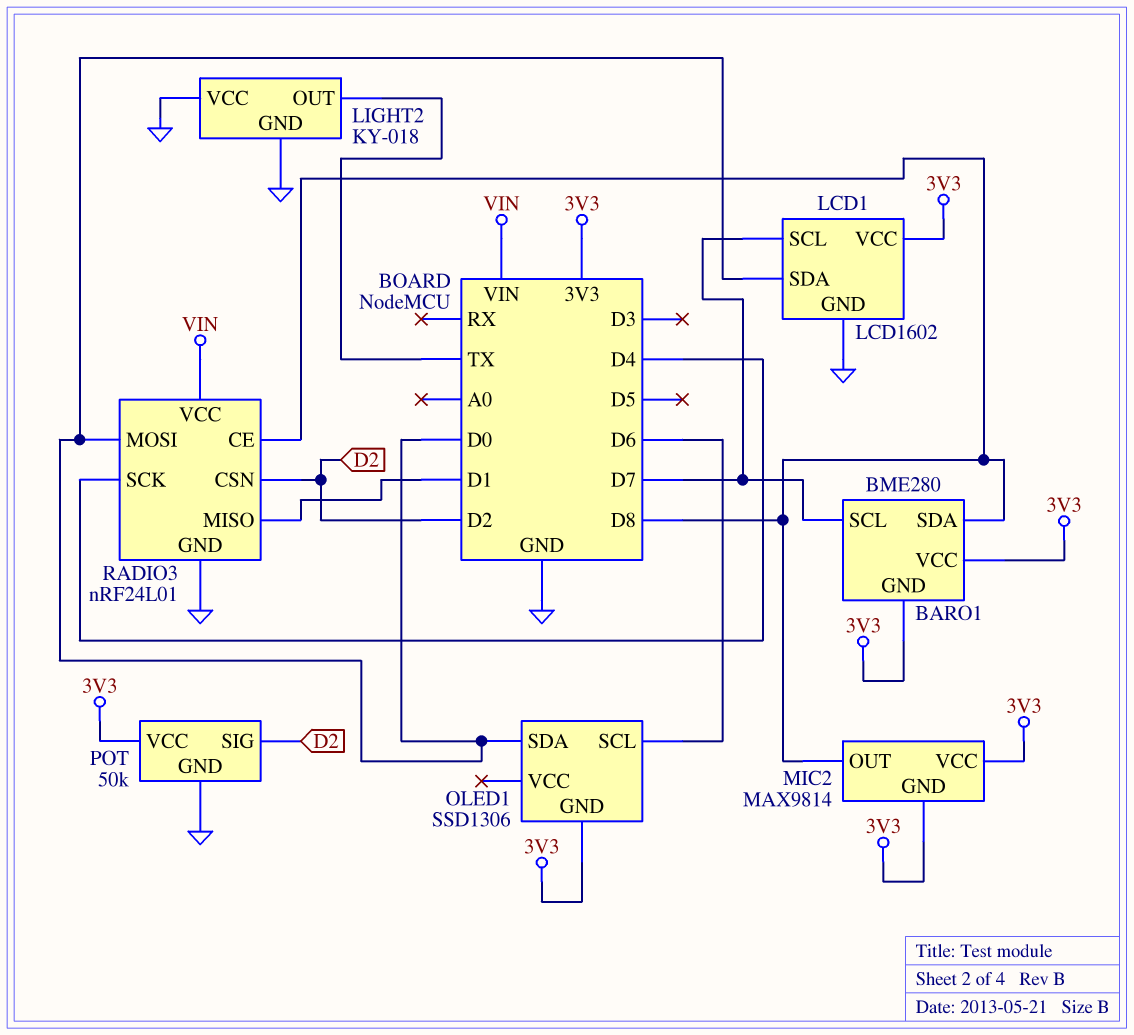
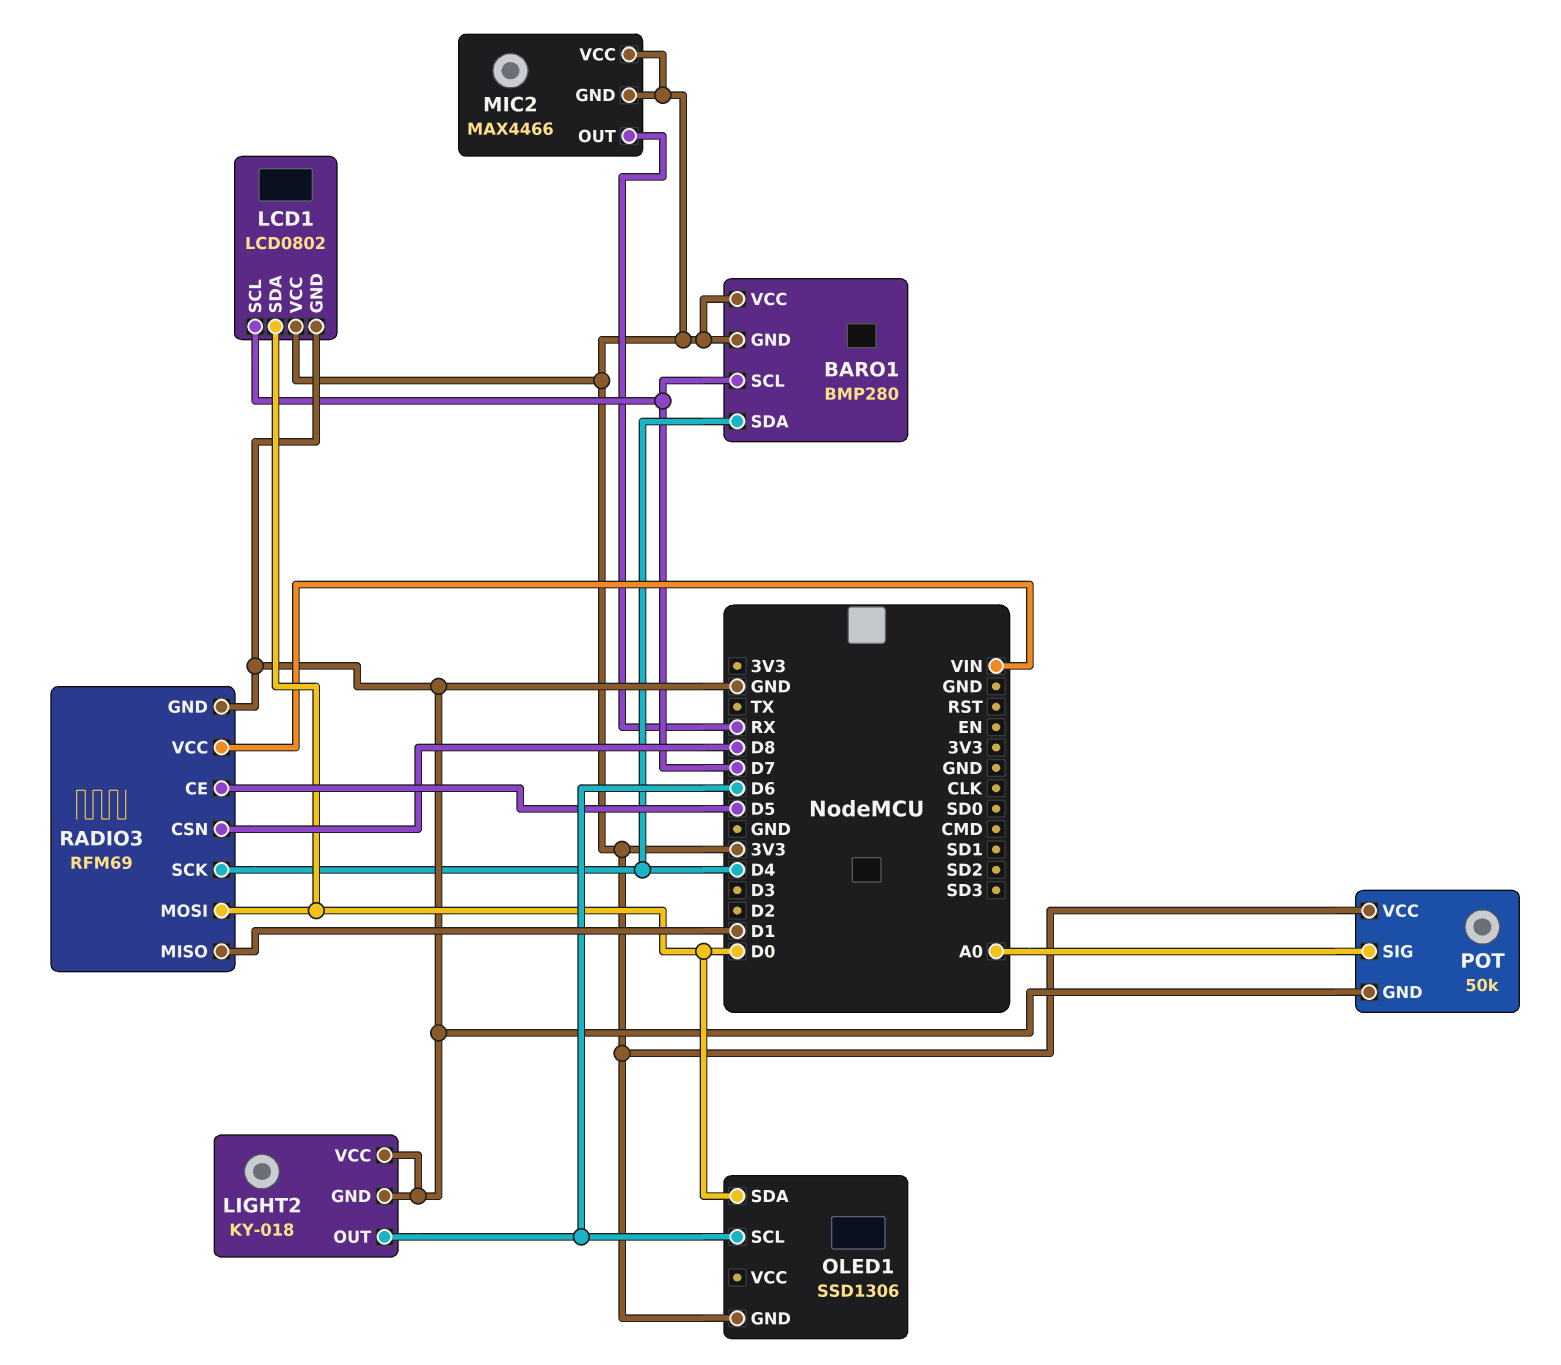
BARO1: BME280 -> BMP280
BARO1 pin SDA: D8 -> D4
LCD1: LCD1602 -> LCD0802
LIGHT2 pin OUT: TX -> D6
MIC2: MAX9814 -> MAX4466
MIC2 pin OUT: D8 -> RX
POT pin SIG: D2 -> A0
RADIO3: nRF24L01 -> RFM69
RADIO3 pin CE: D8 -> D5
RADIO3 pin CSN: D2 -> D8

